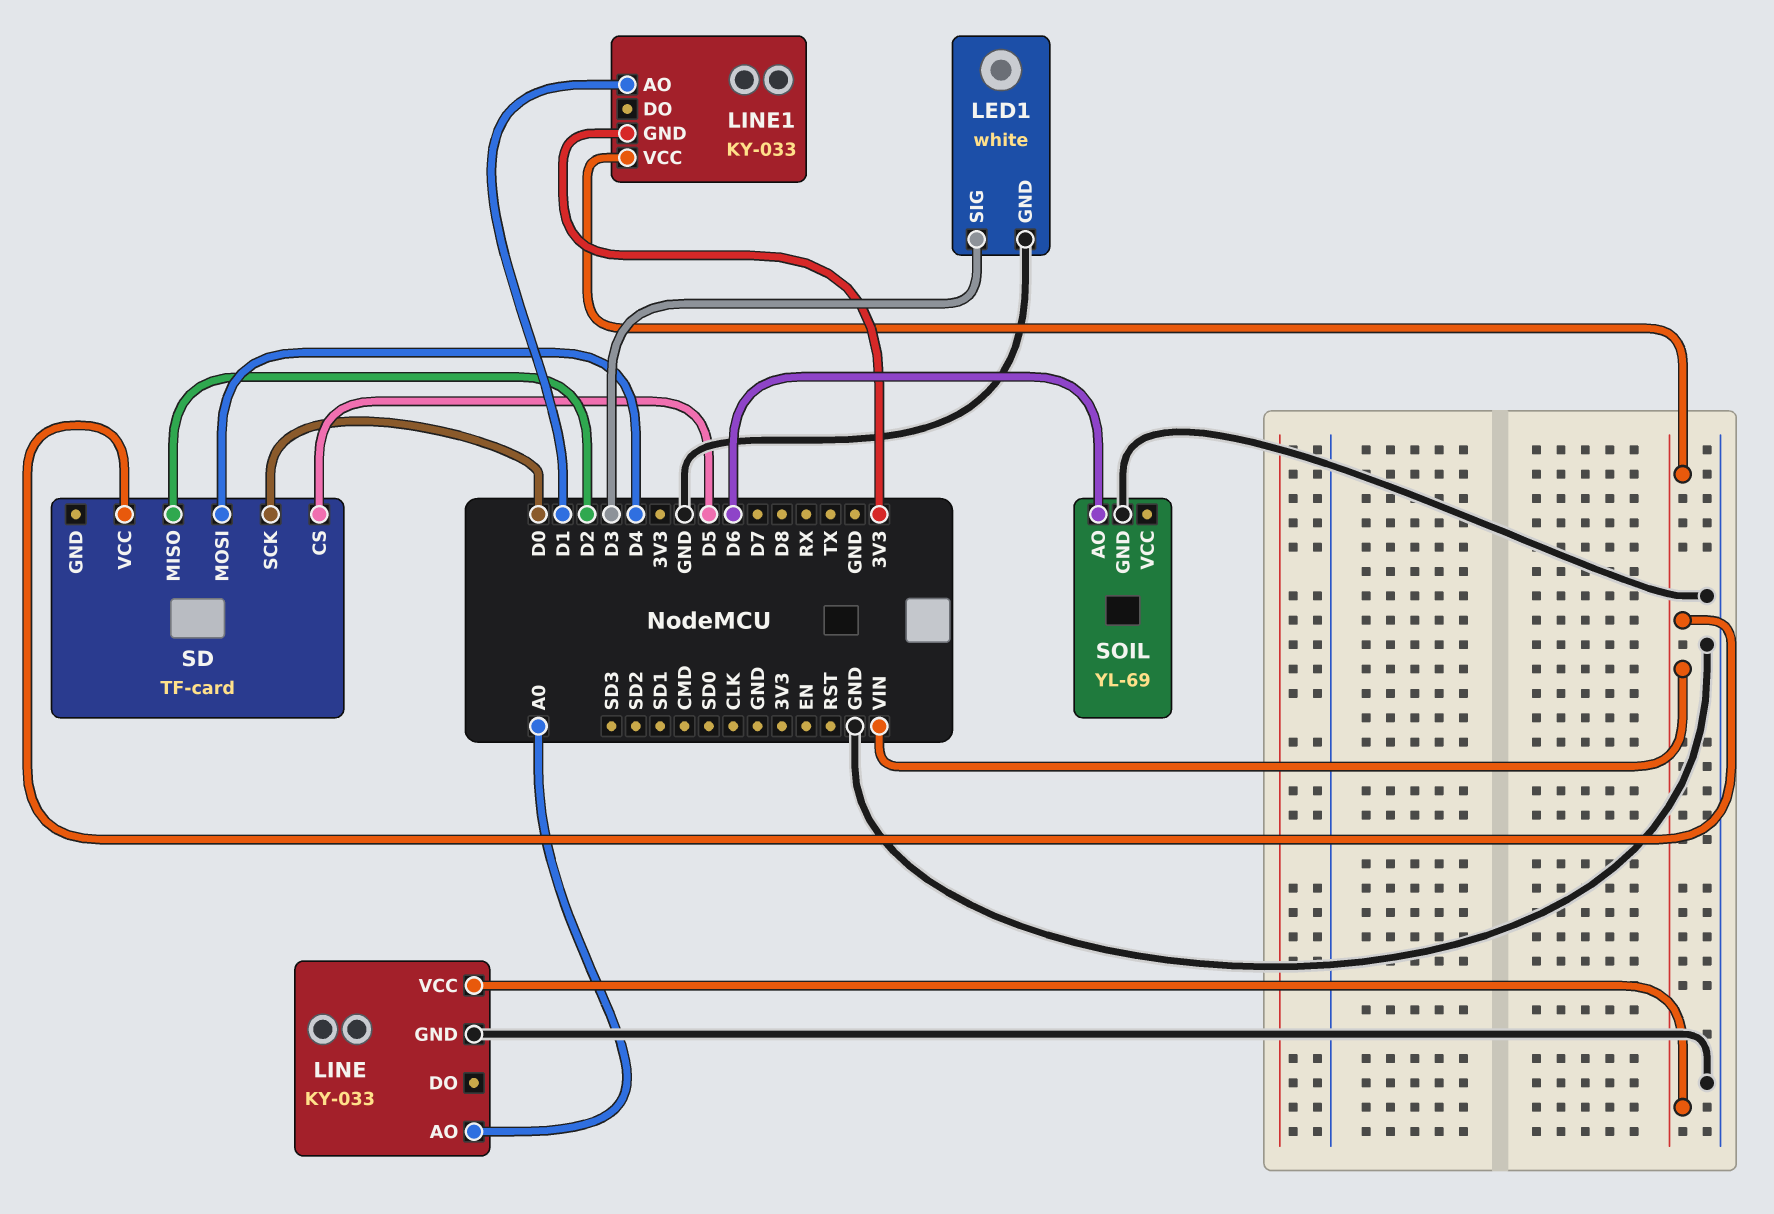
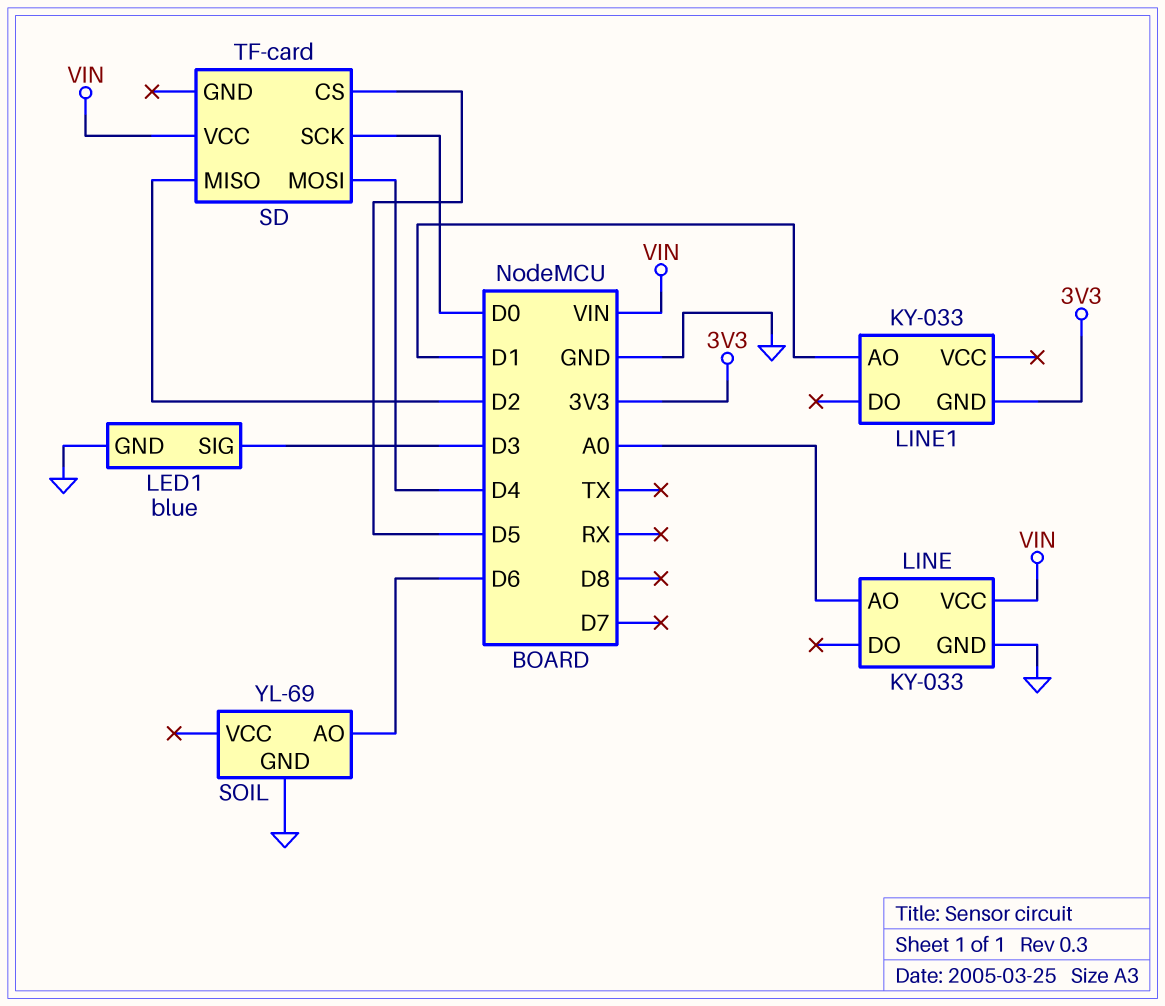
LED1: white -> blue
LINE1 pin VCC: VIN -> none

